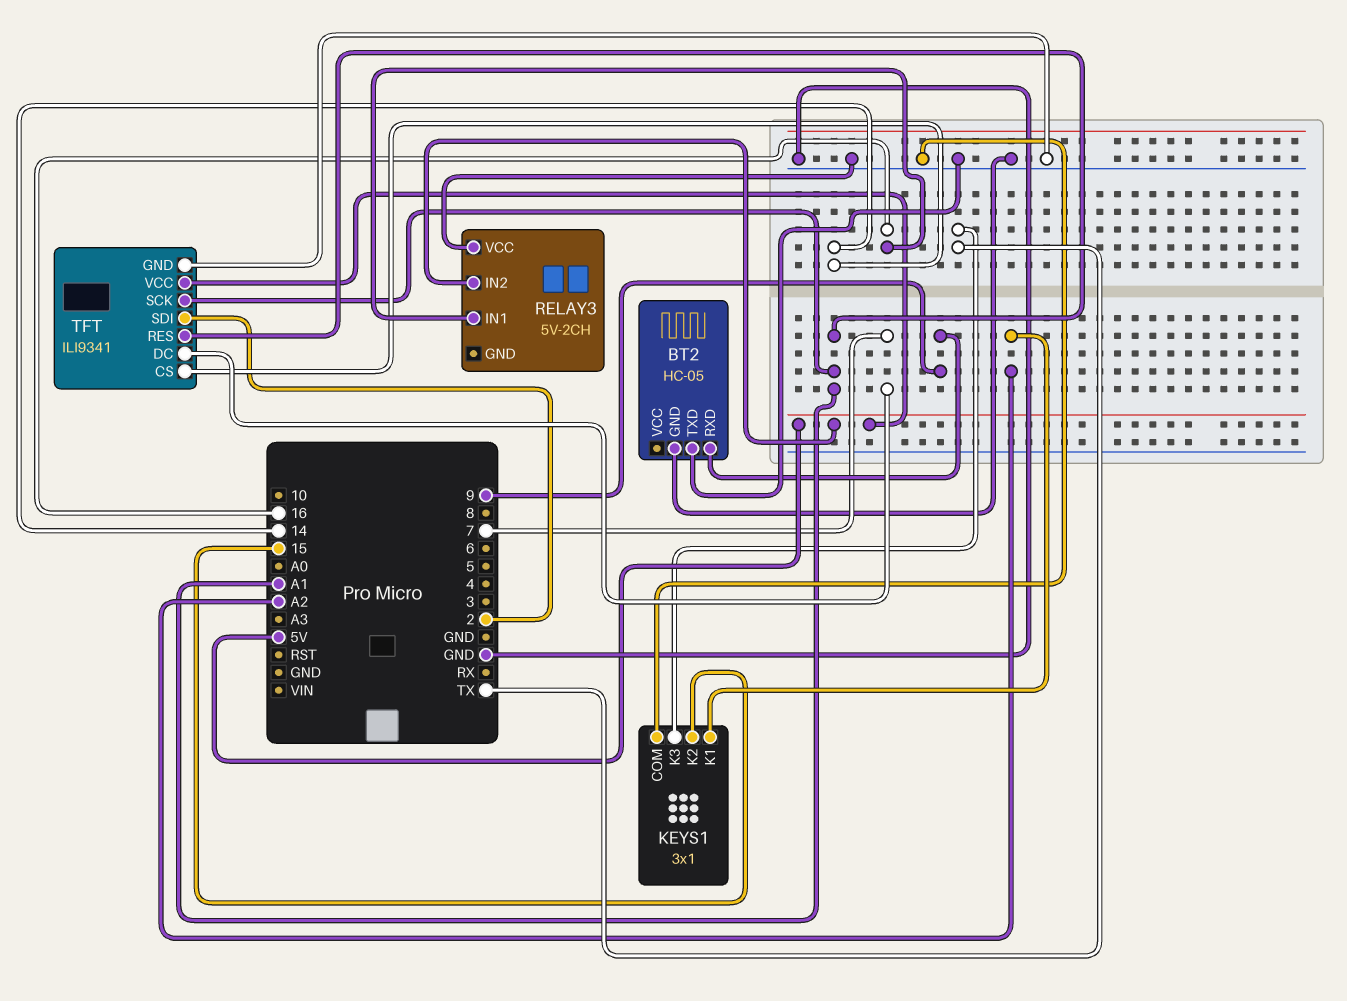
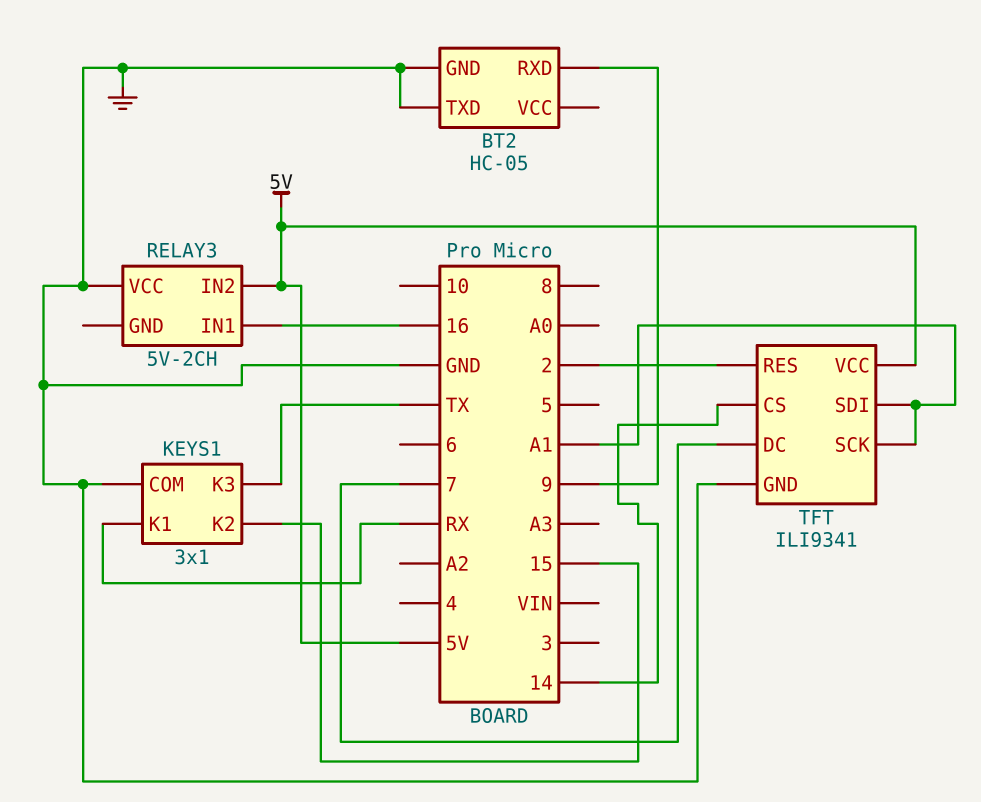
KEYS1 pin K1: A2 -> RX
TFT pin RES: A1 -> 2
TFT pin SDI: 2 -> A1

